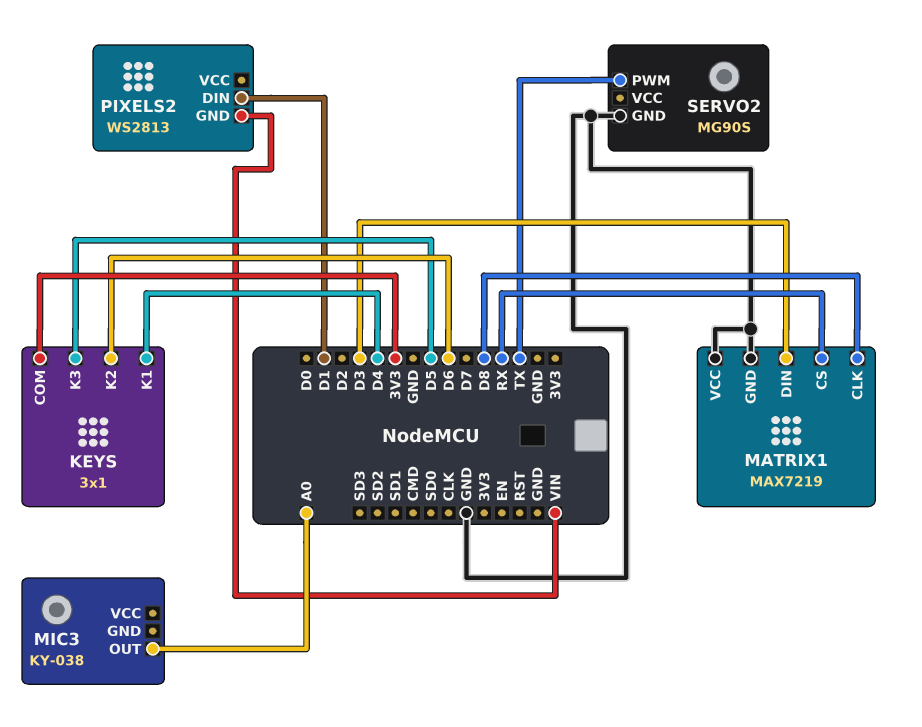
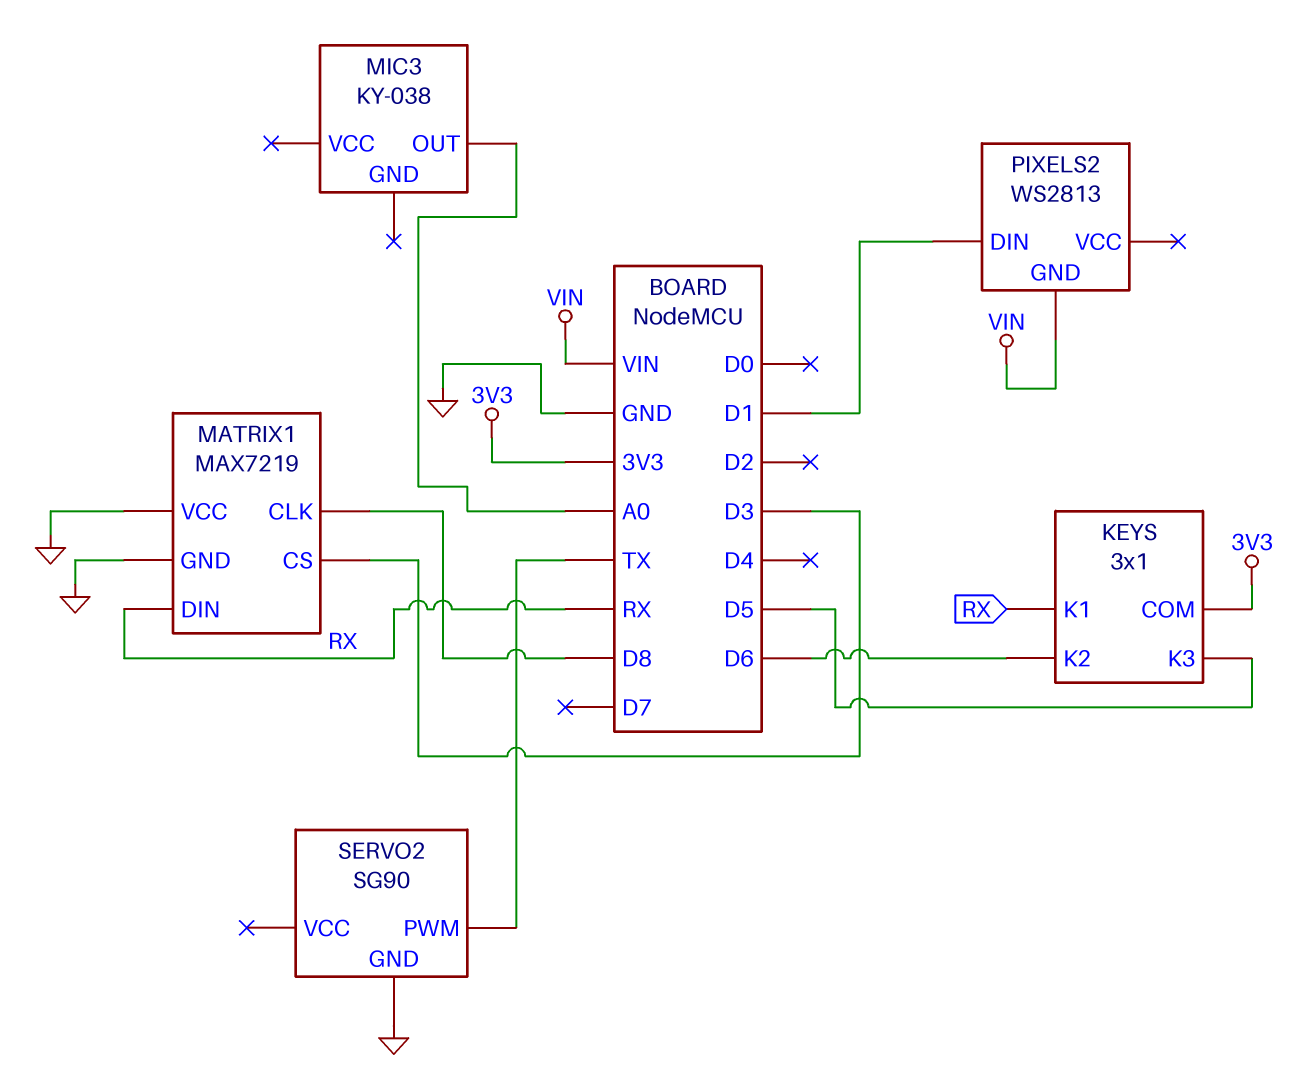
KEYS pin K1: D4 -> RX
MATRIX1 pin CS: RX -> D3
MATRIX1 pin DIN: D3 -> RX
SERVO2: MG90S -> SG90

